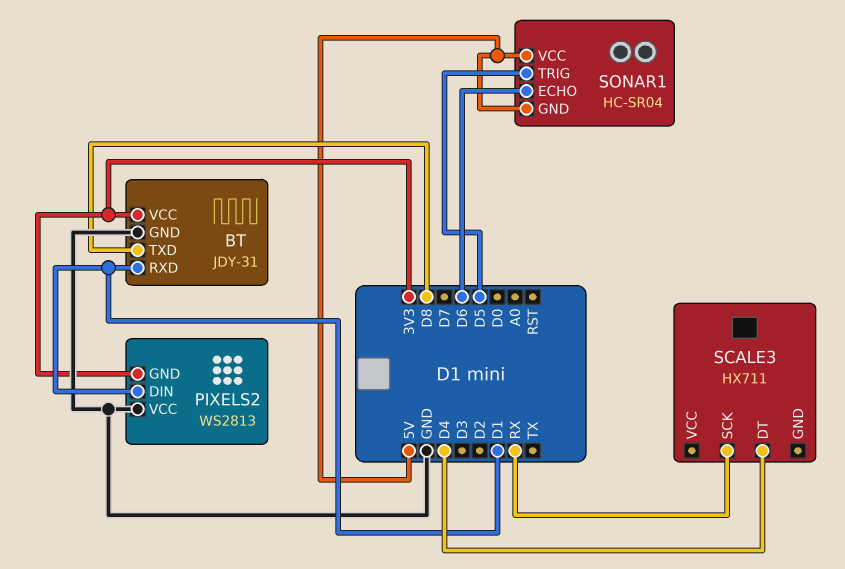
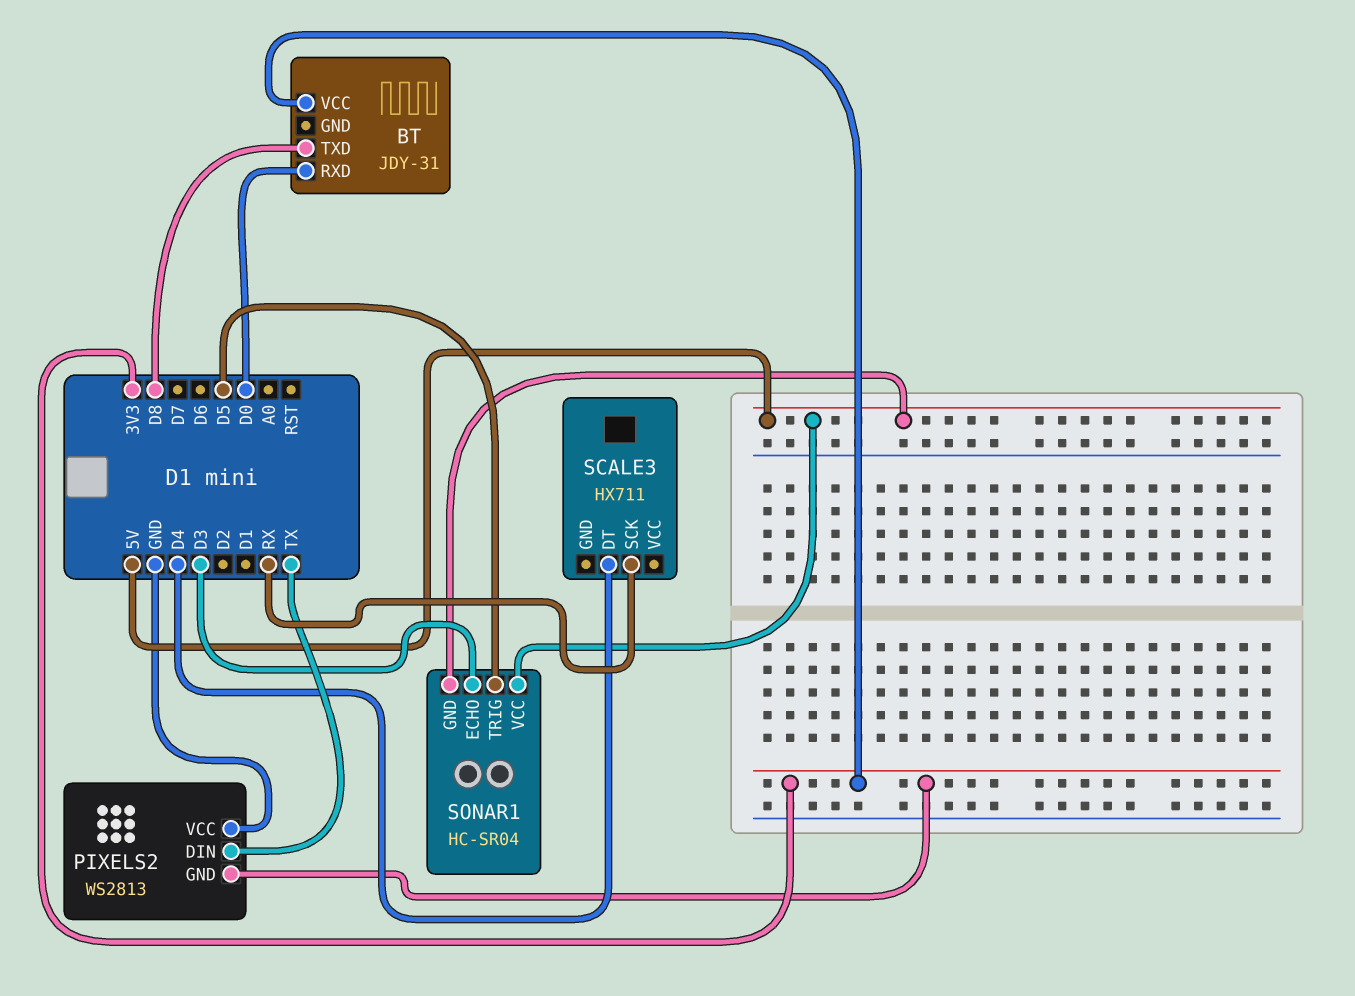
BT pin GND: GND -> none
BT pin RXD: D1 -> D0
PIXELS2 pin DIN: D1 -> TX
SONAR1 pin ECHO: D6 -> D3

